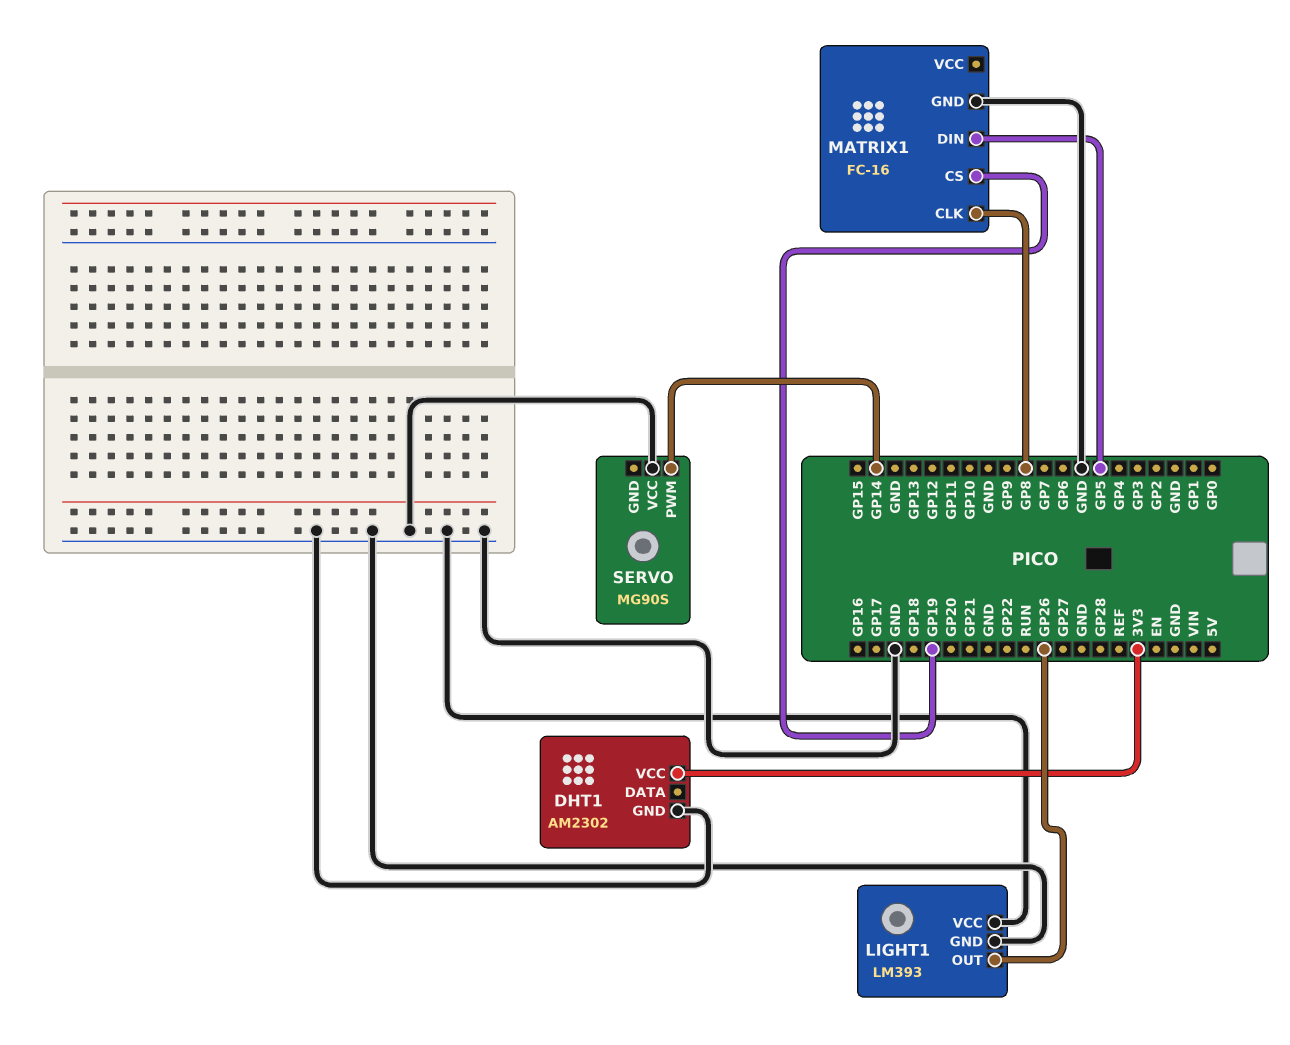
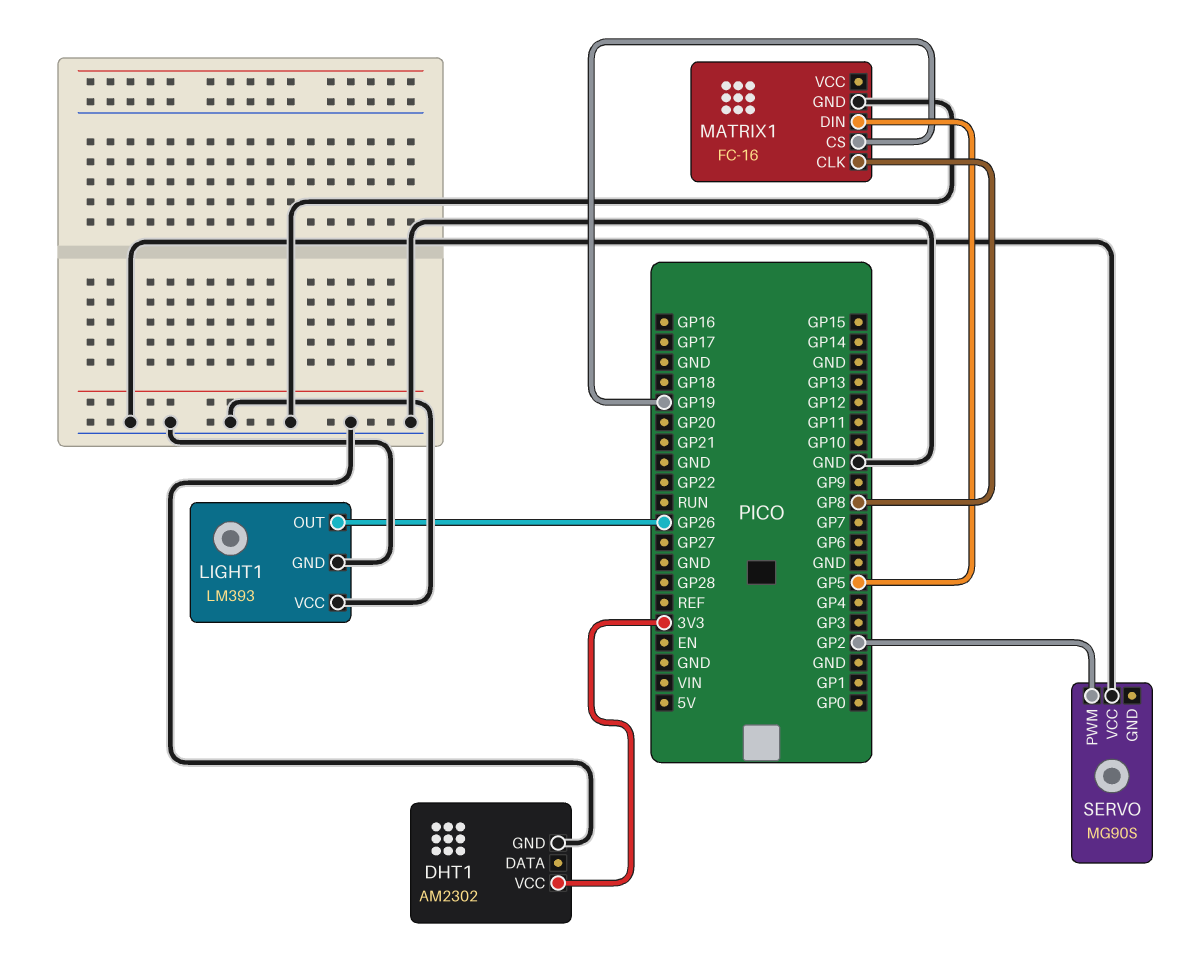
SERVO pin PWM: GP14 -> GP2

